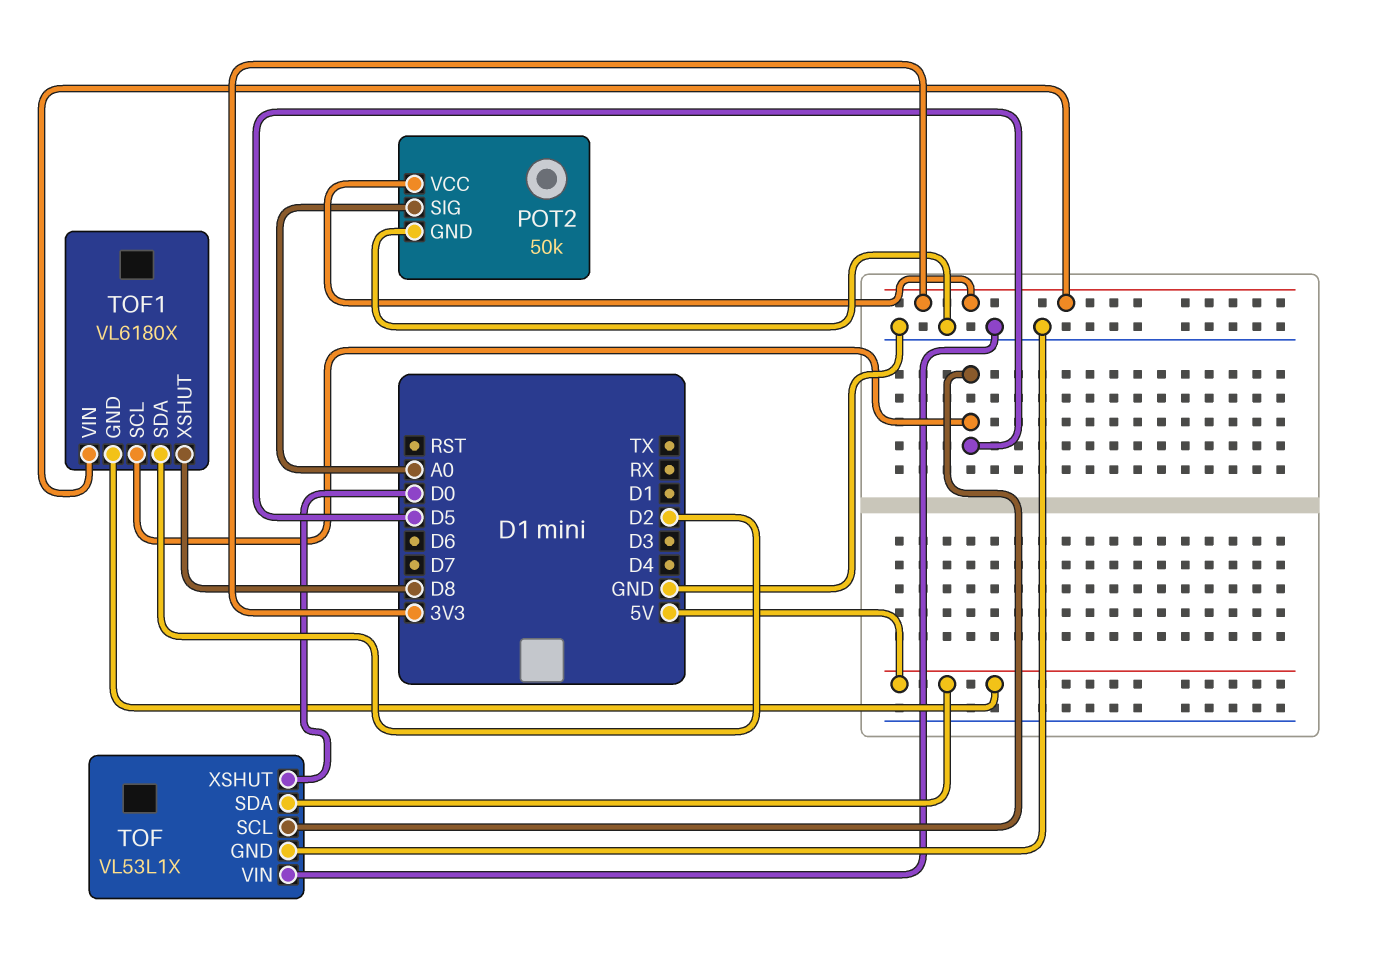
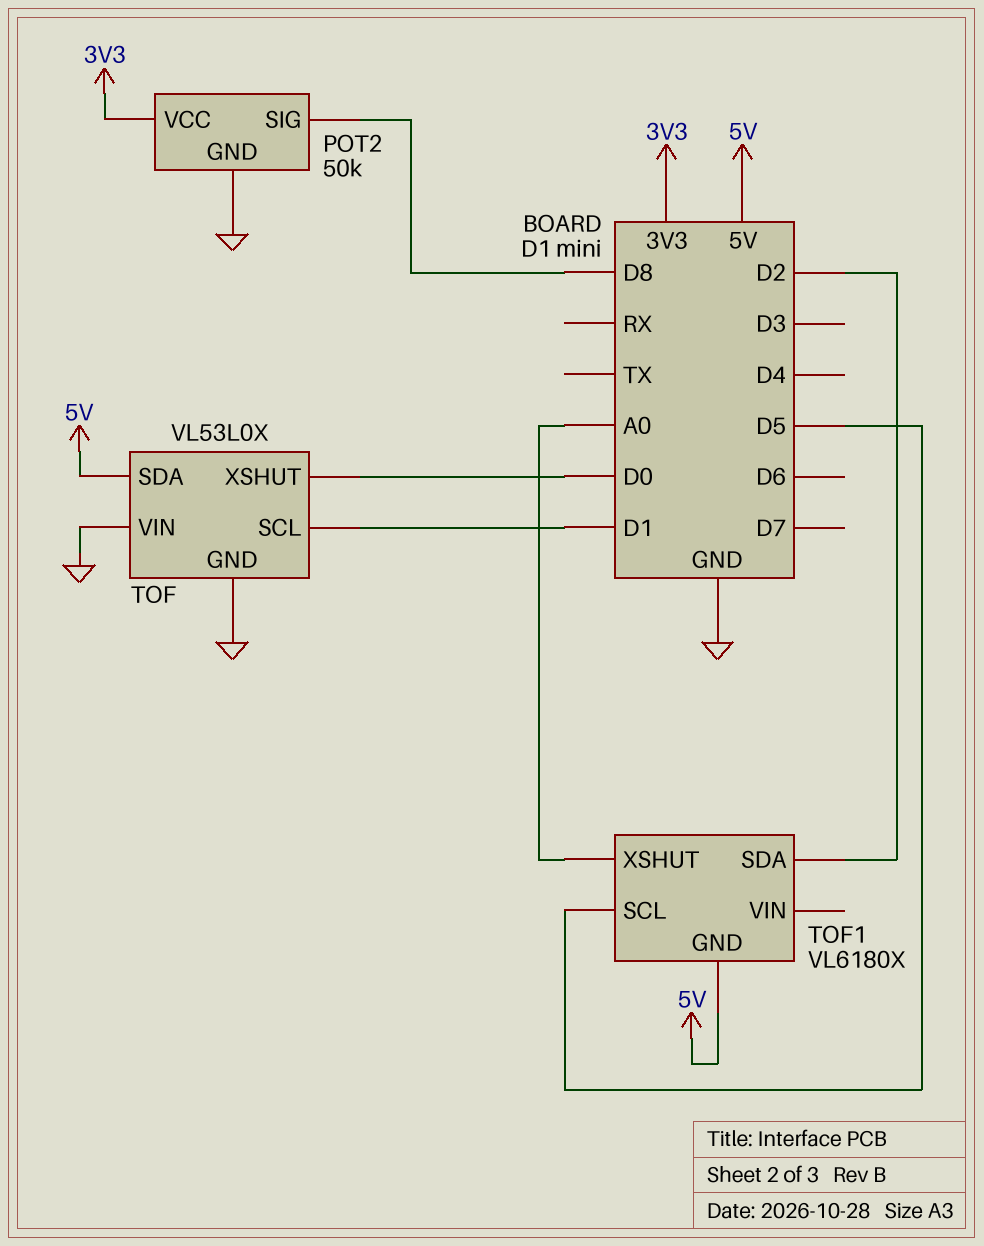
POT2 pin SIG: A0 -> D8
TOF: VL53L1X -> VL53L0X
TOF pin SCL: D5 -> D1
TOF1 pin VIN: 3V3 -> none
TOF1 pin XSHUT: D8 -> A0

